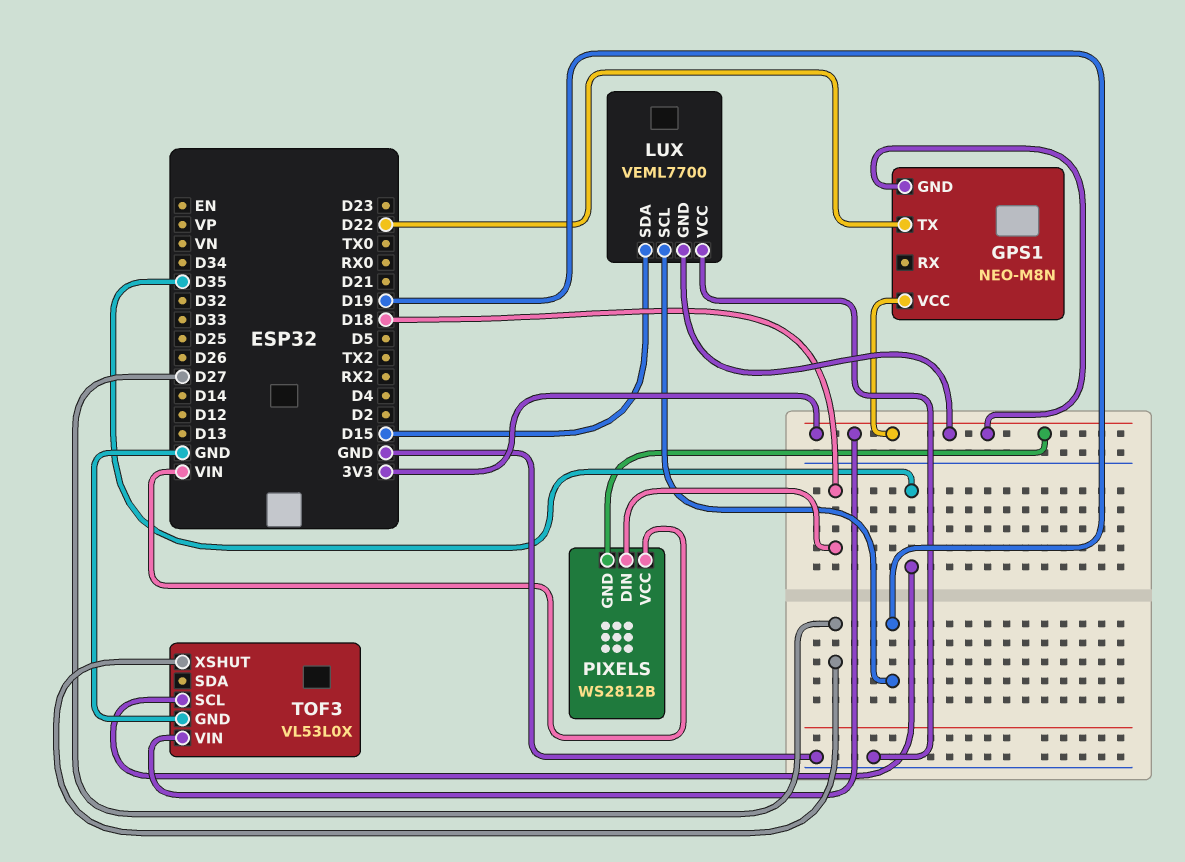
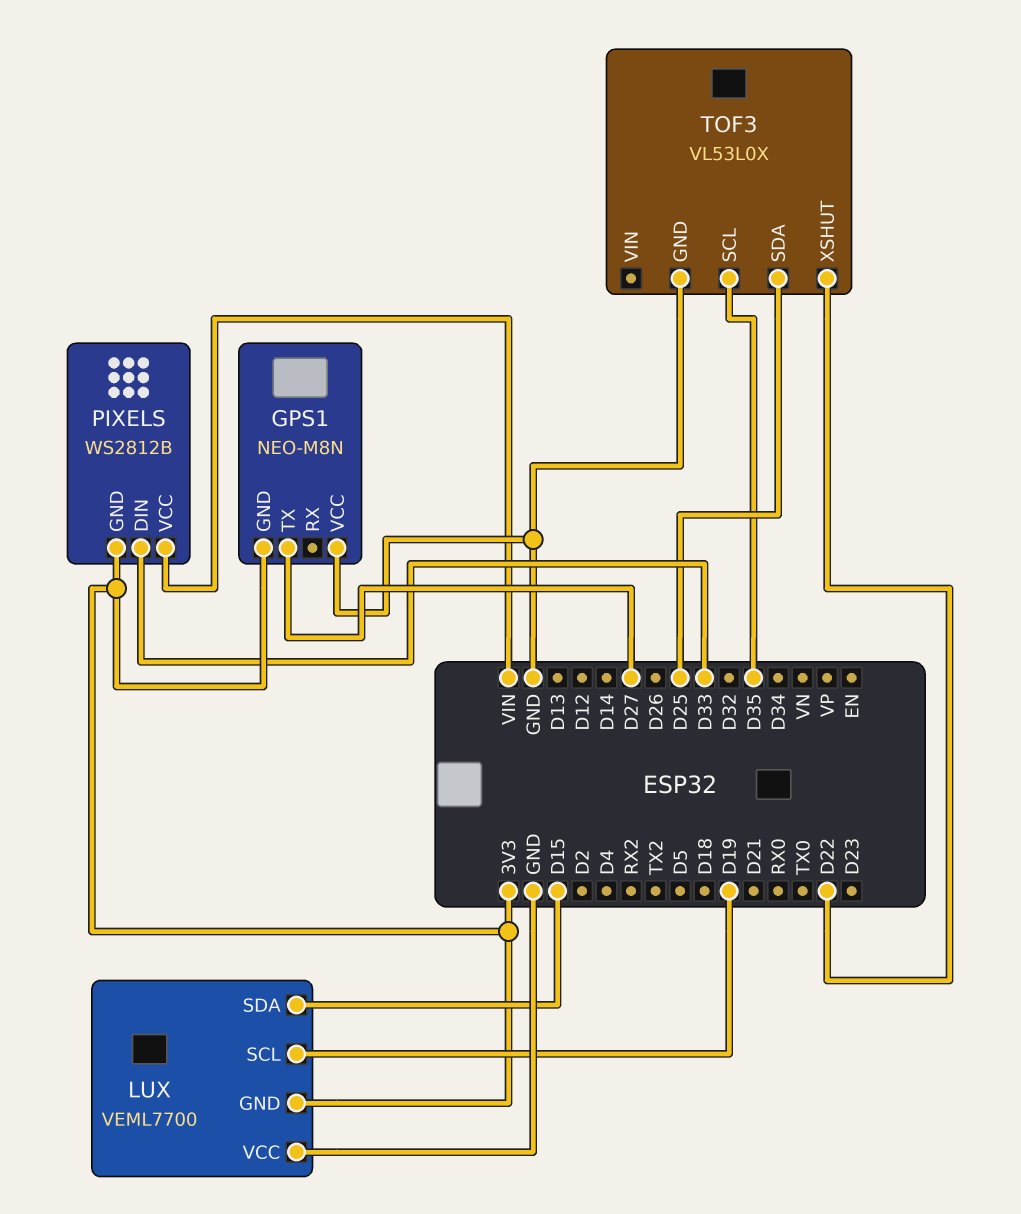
GPS1 pin TX: D22 -> D27
GPS1 pin VCC: 3V3 -> GND
PIXELS pin DIN: D18 -> D33
TOF3 pin SDA: none -> D25
TOF3 pin VIN: 3V3 -> none
TOF3 pin XSHUT: D27 -> D22

